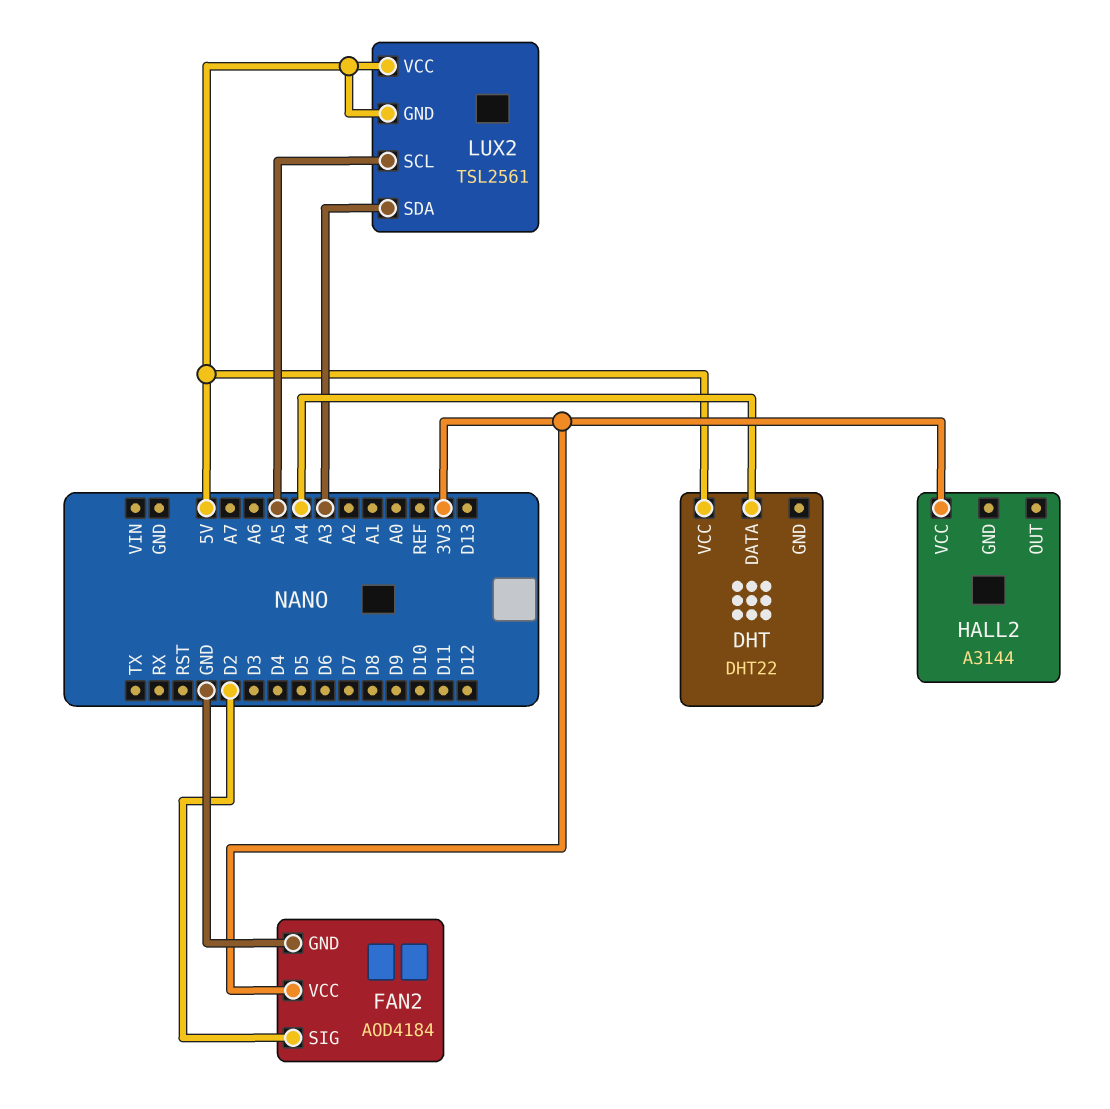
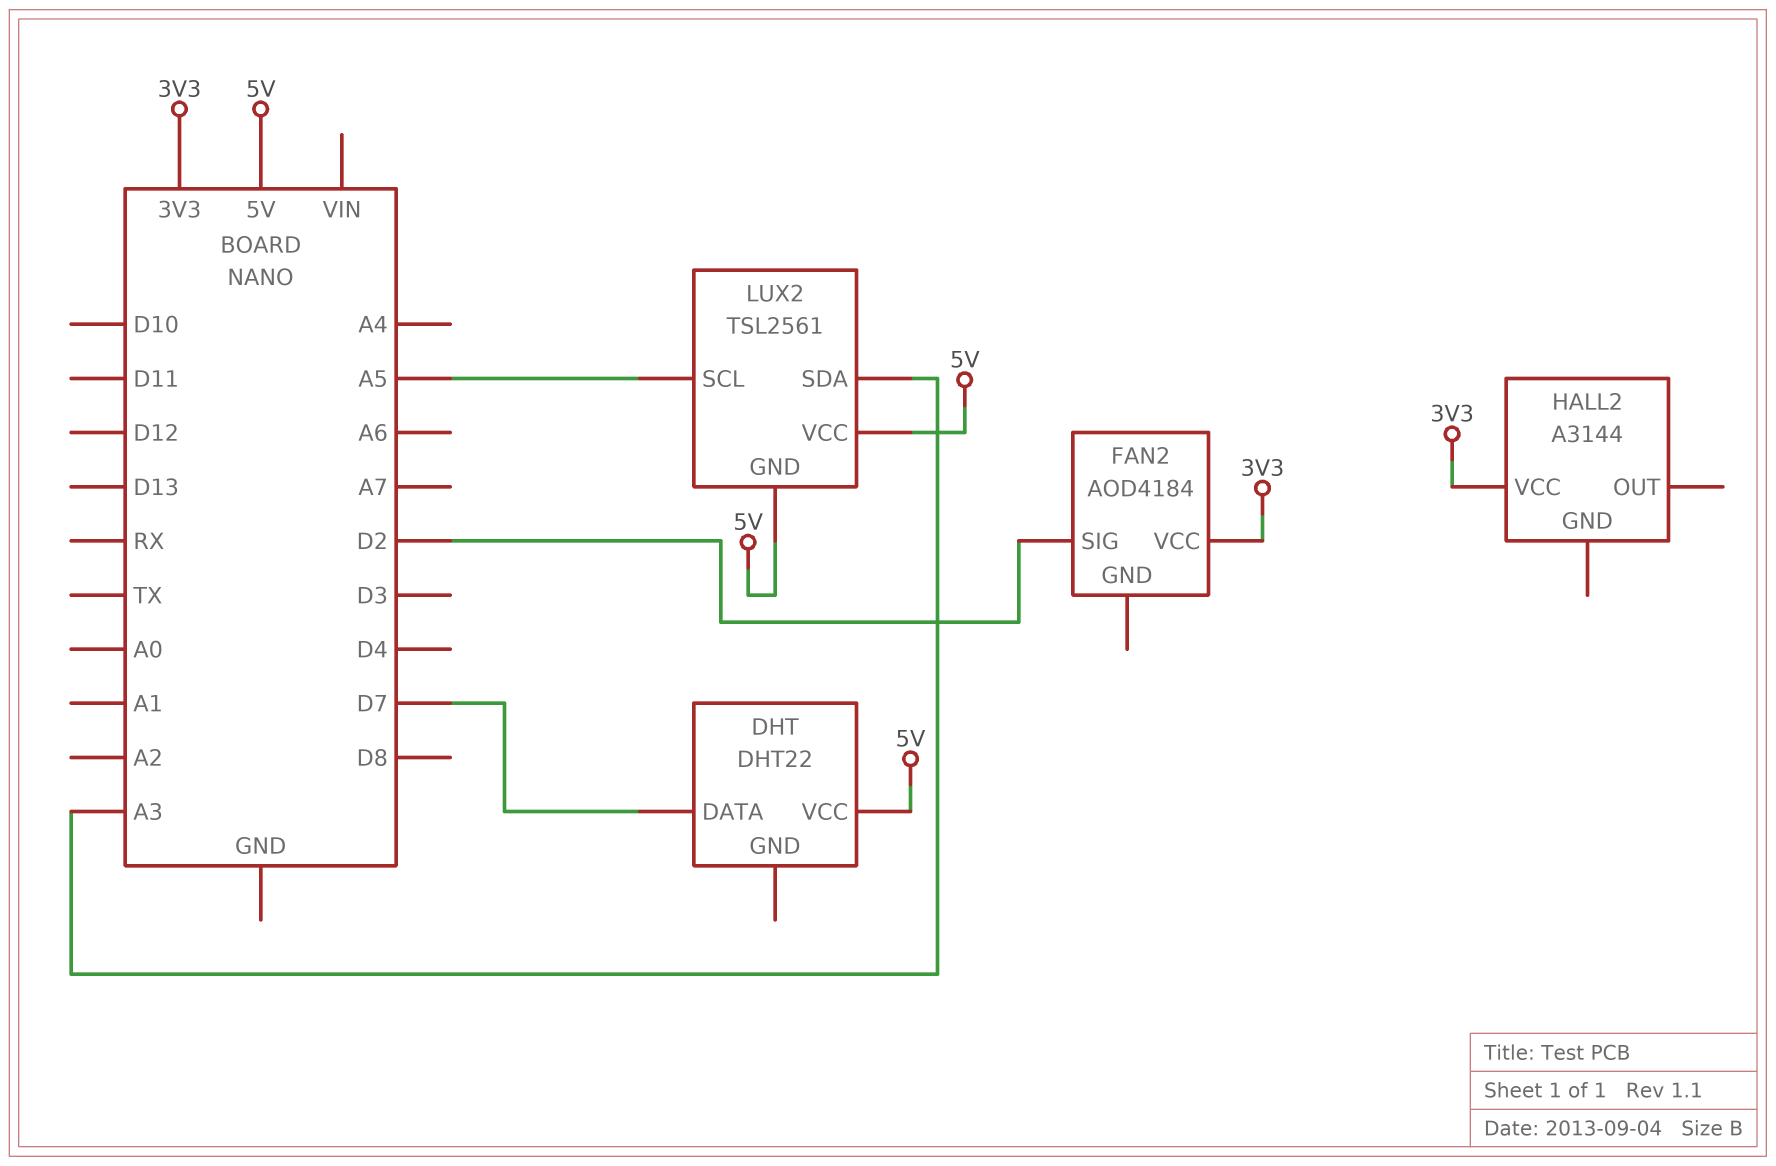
DHT pin DATA: A4 -> D7
FAN2 pin GND: GND -> none

